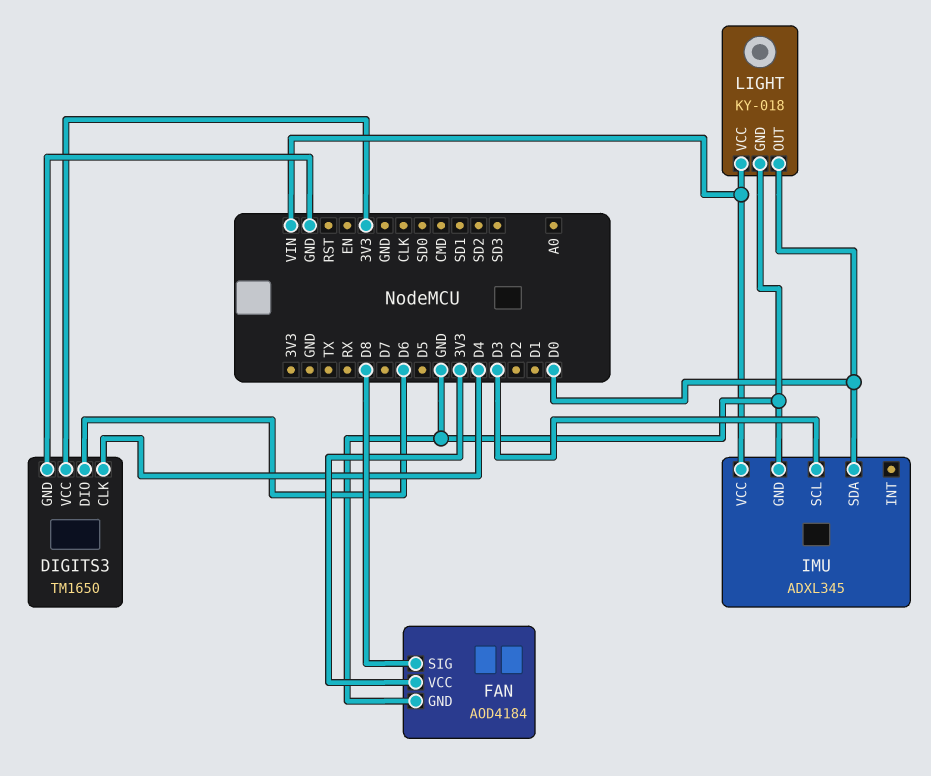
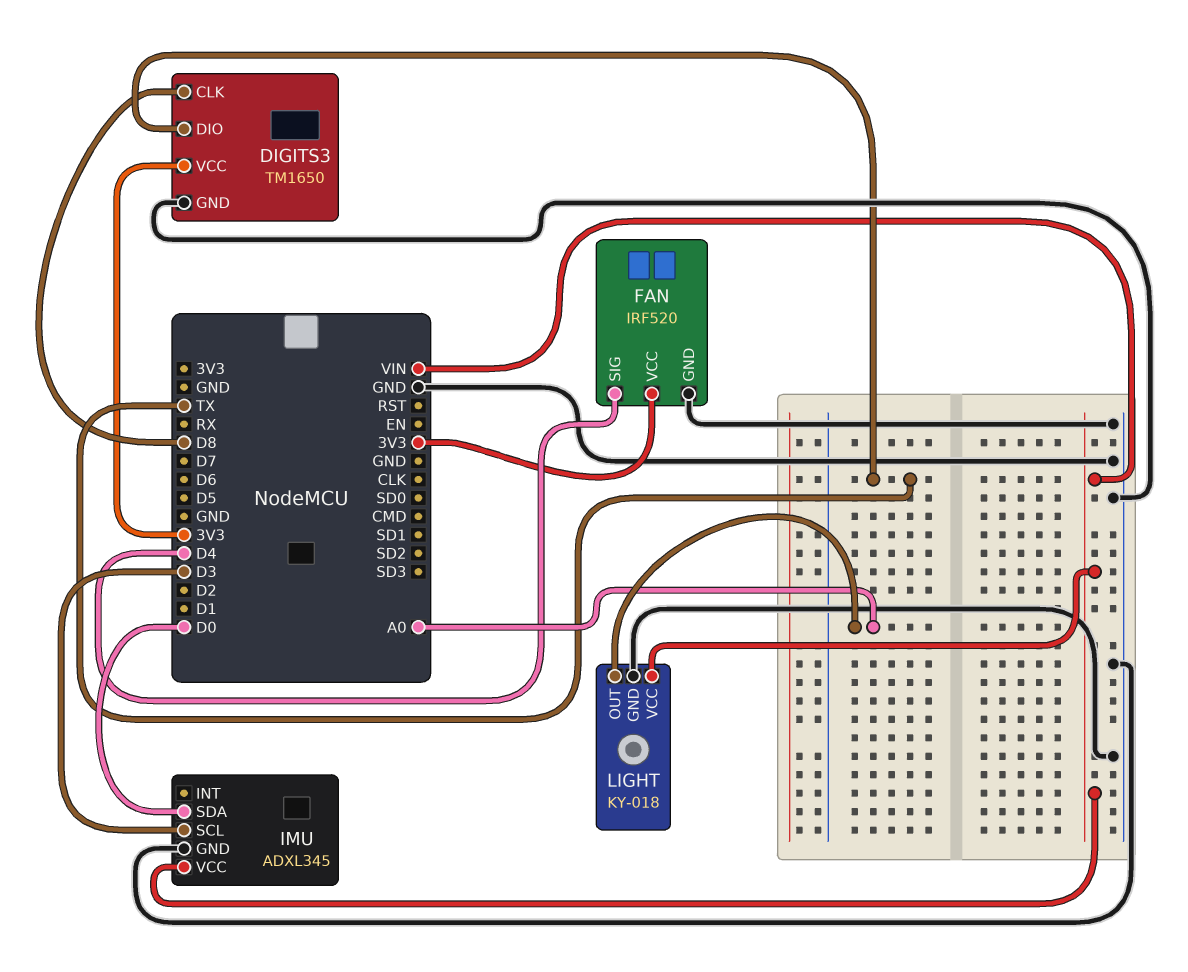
DIGITS3 pin CLK: D4 -> D8
DIGITS3 pin DIO: D6 -> TX
FAN: AOD4184 -> IRF520
FAN pin SIG: D8 -> D4
LIGHT pin OUT: D0 -> A0

